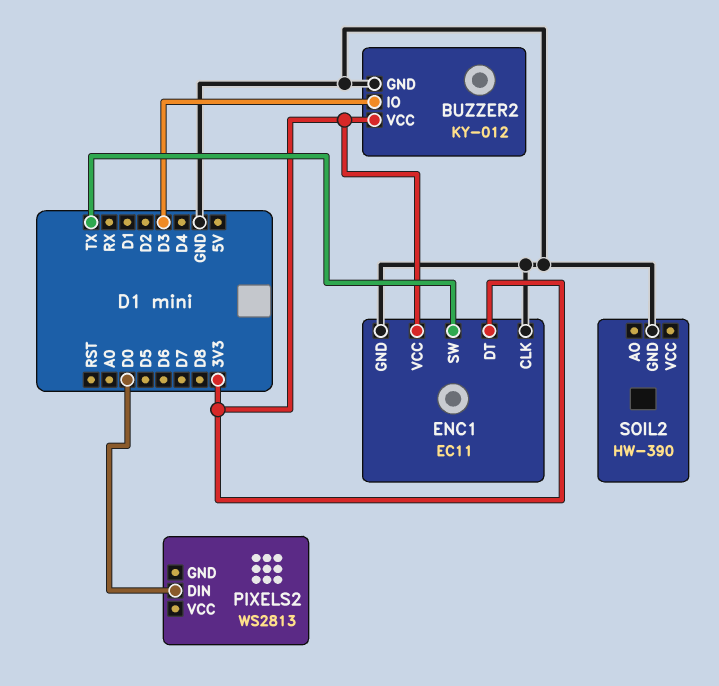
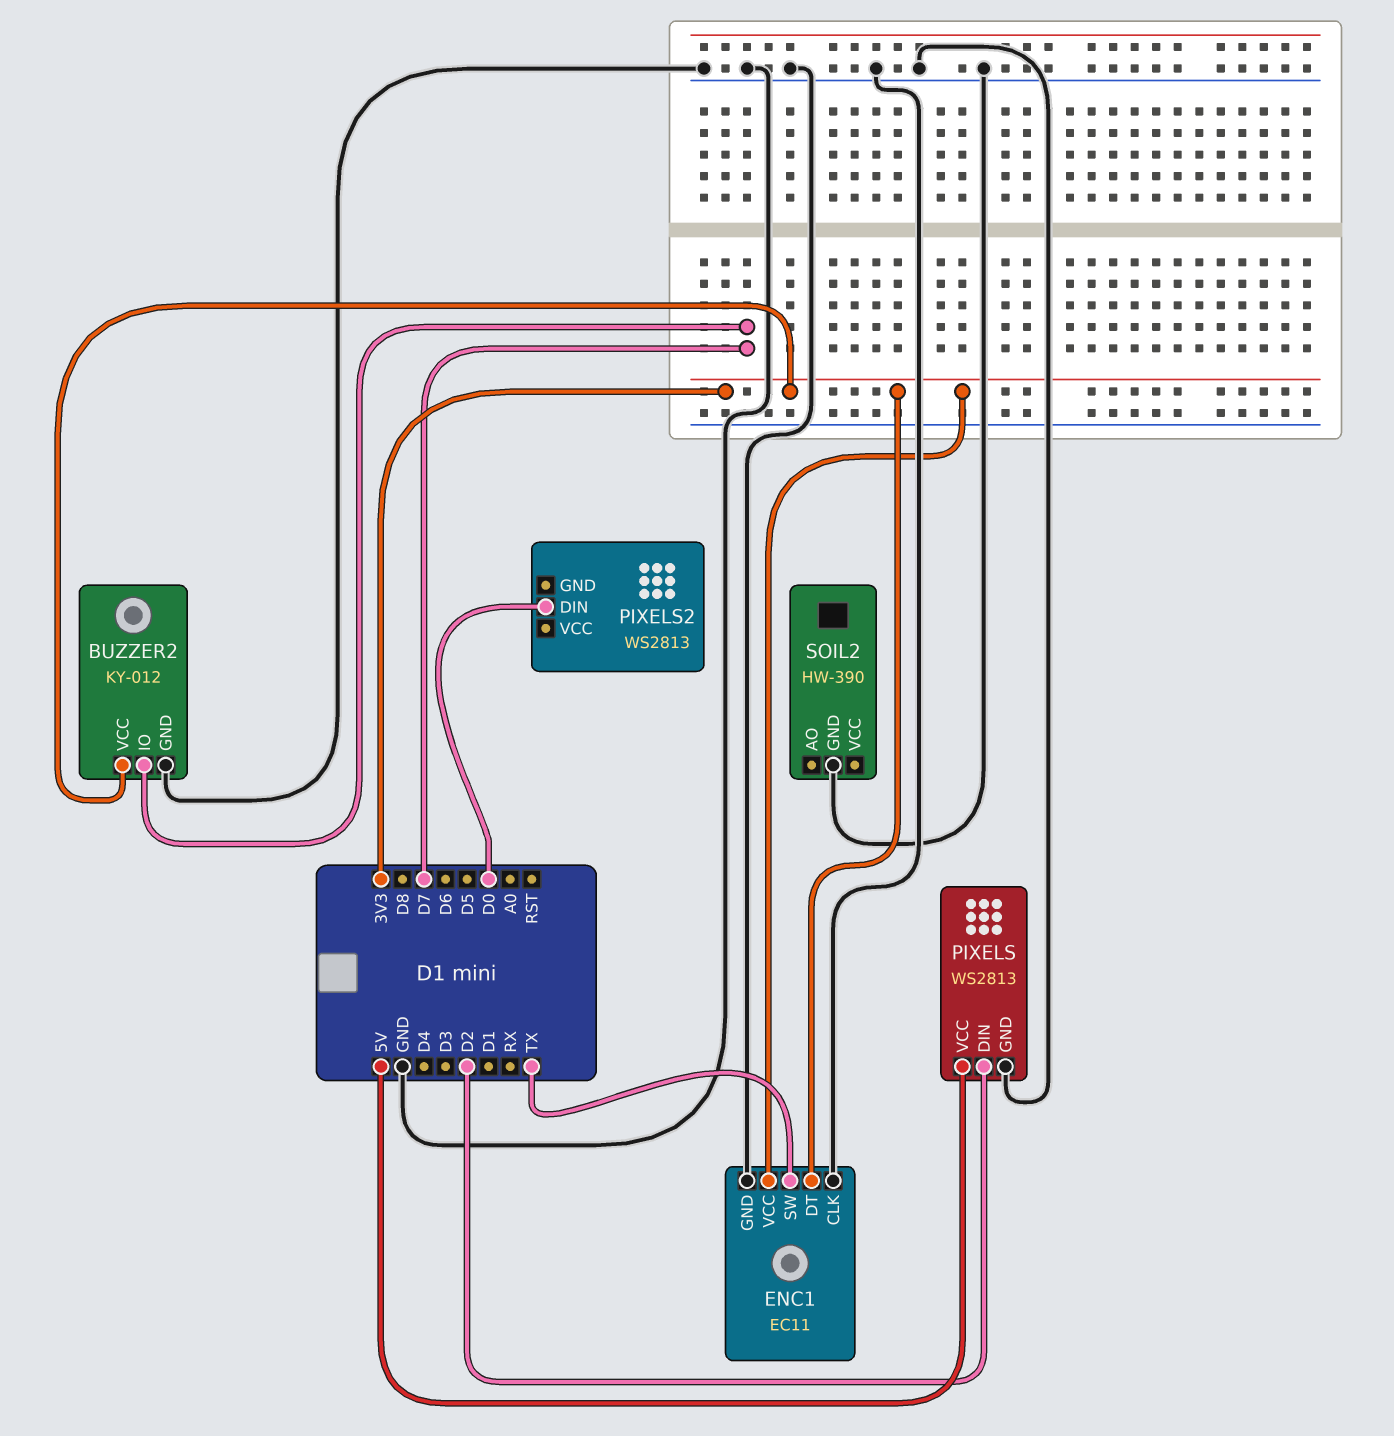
BUZZER2 pin IO: D3 -> D7
PIXELS: none -> WS2813
PIXELS pin DIN: none -> D2
PIXELS pin GND: none -> GND
PIXELS pin VCC: none -> 5V

